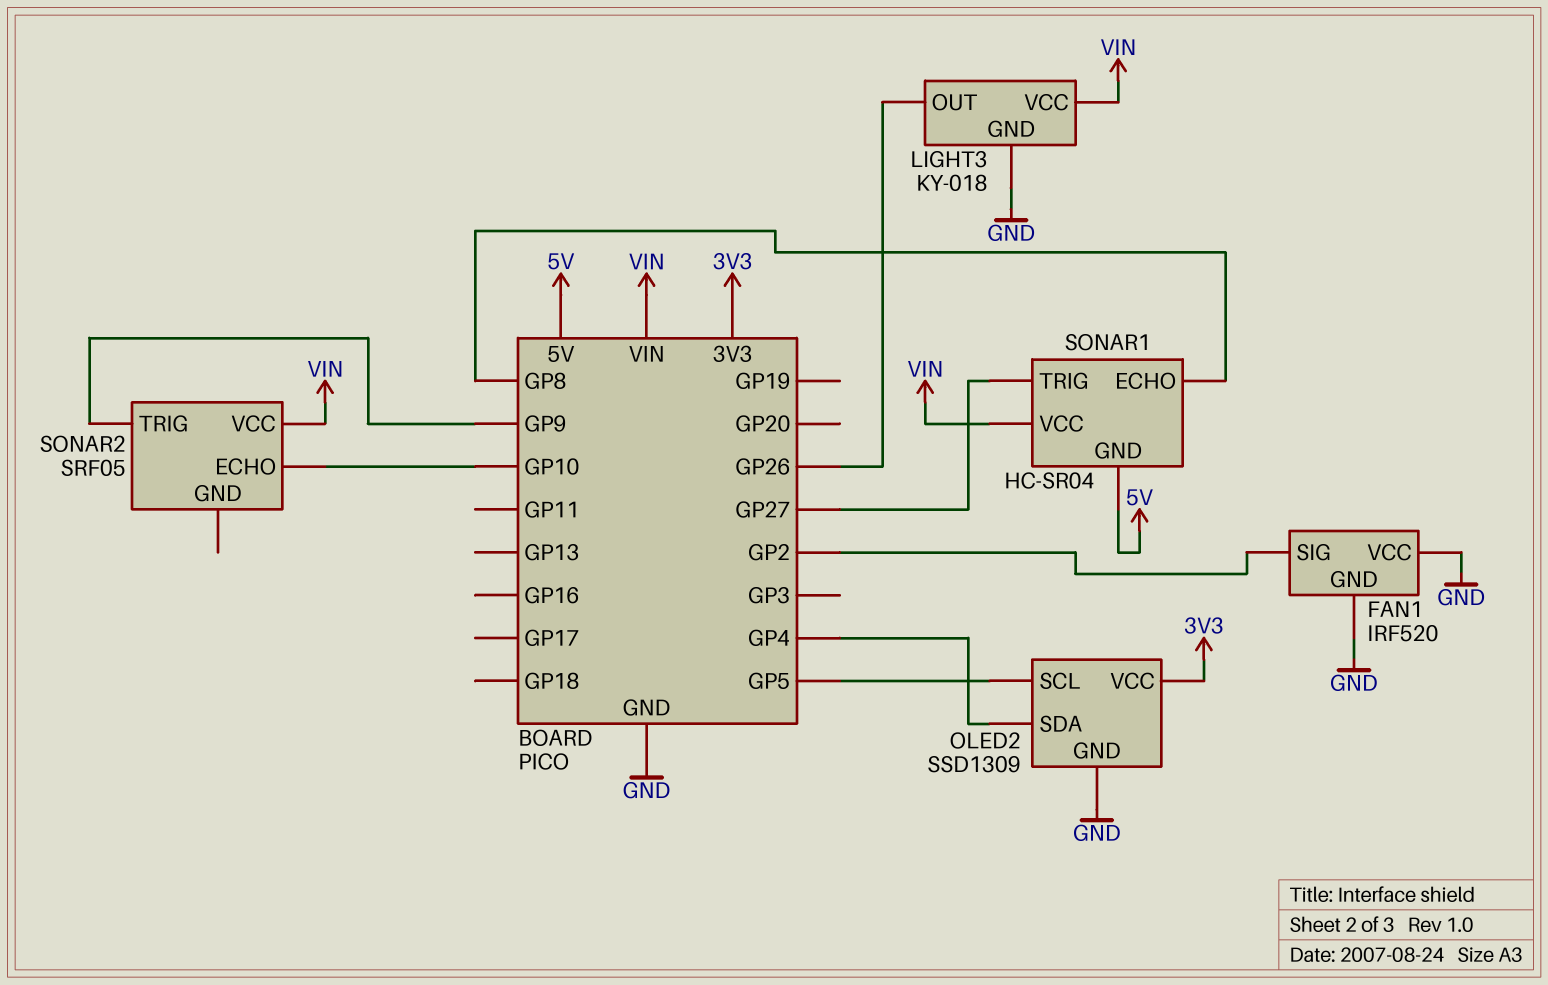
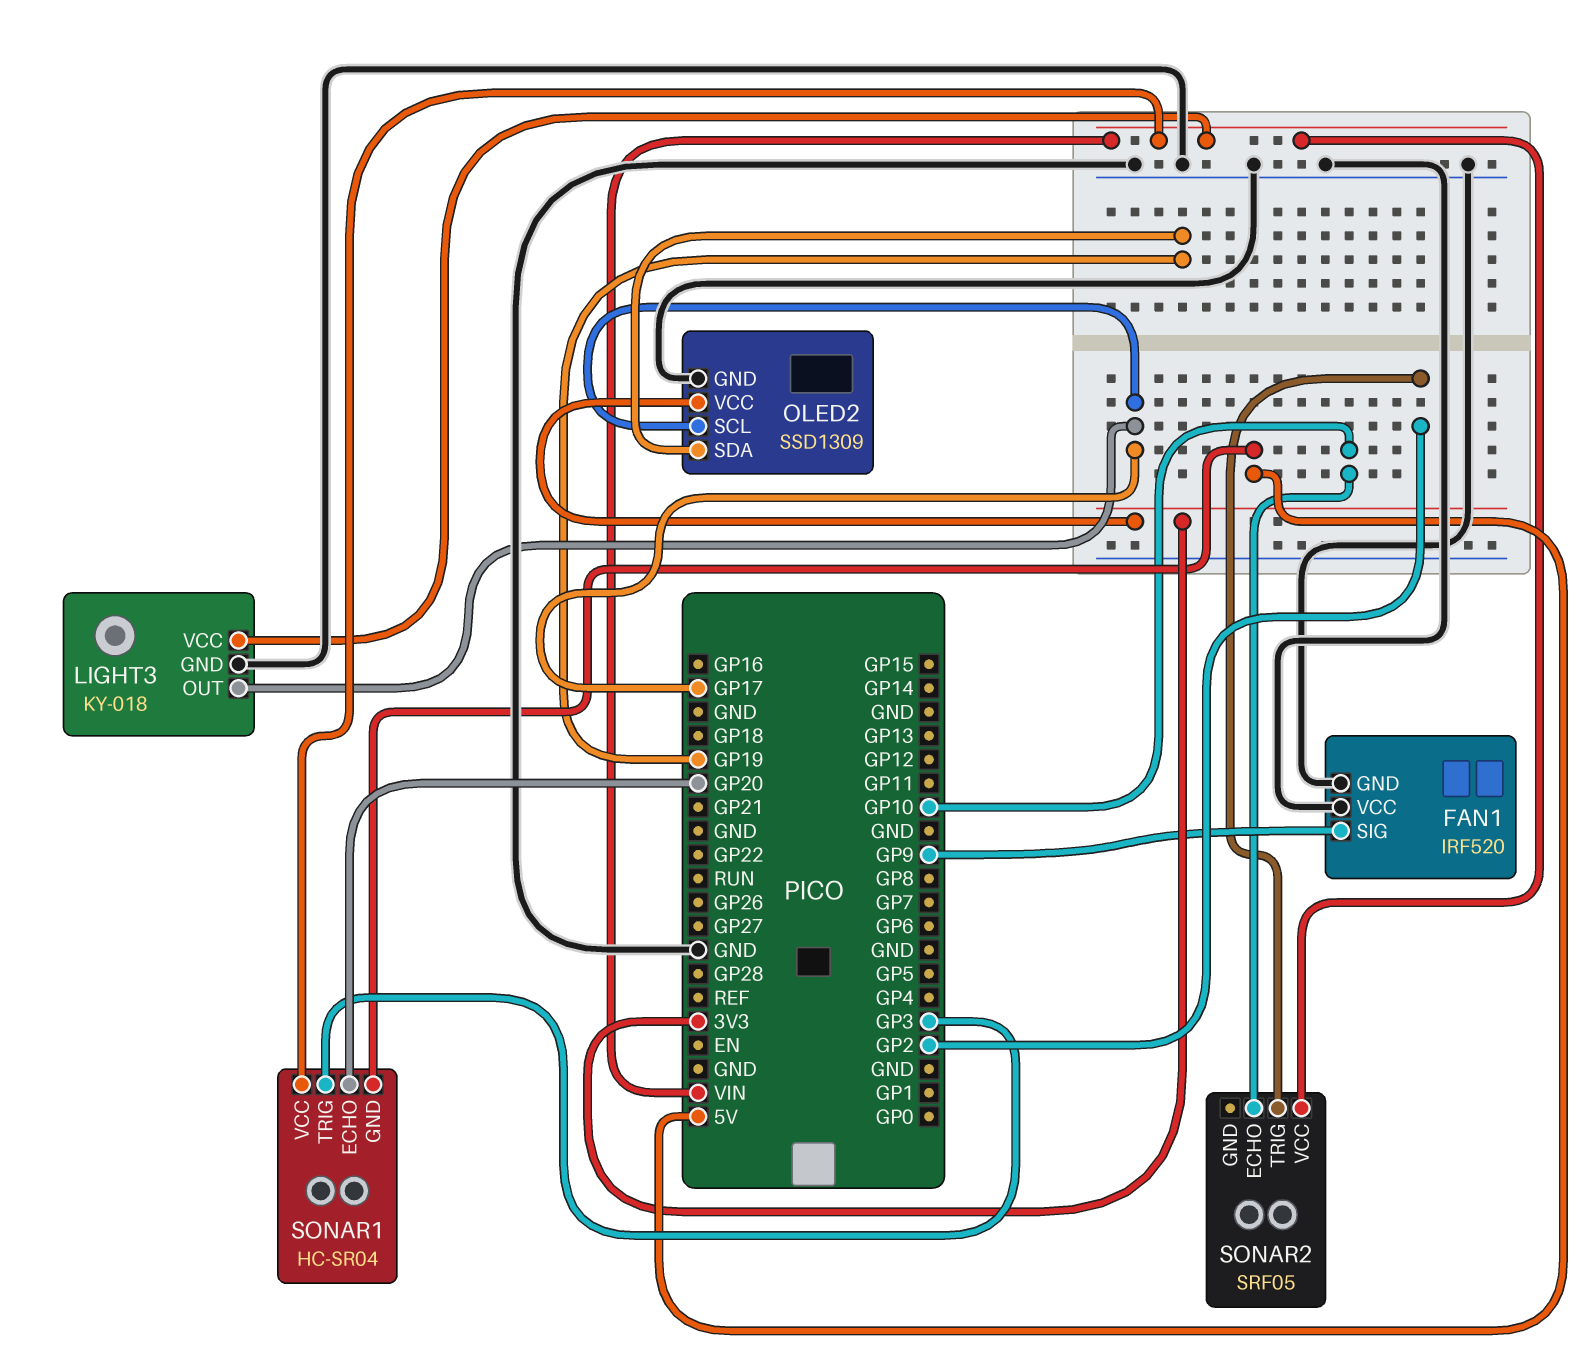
FAN1 pin SIG: GP2 -> GP9
LIGHT3 pin OUT: GP26 -> GP17
OLED2 pin SCL: GP5 -> GP17
OLED2 pin SDA: GP4 -> GP19
SONAR1 pin ECHO: GP8 -> GP20
SONAR1 pin TRIG: GP27 -> GP3
SONAR2 pin TRIG: GP9 -> GP2

